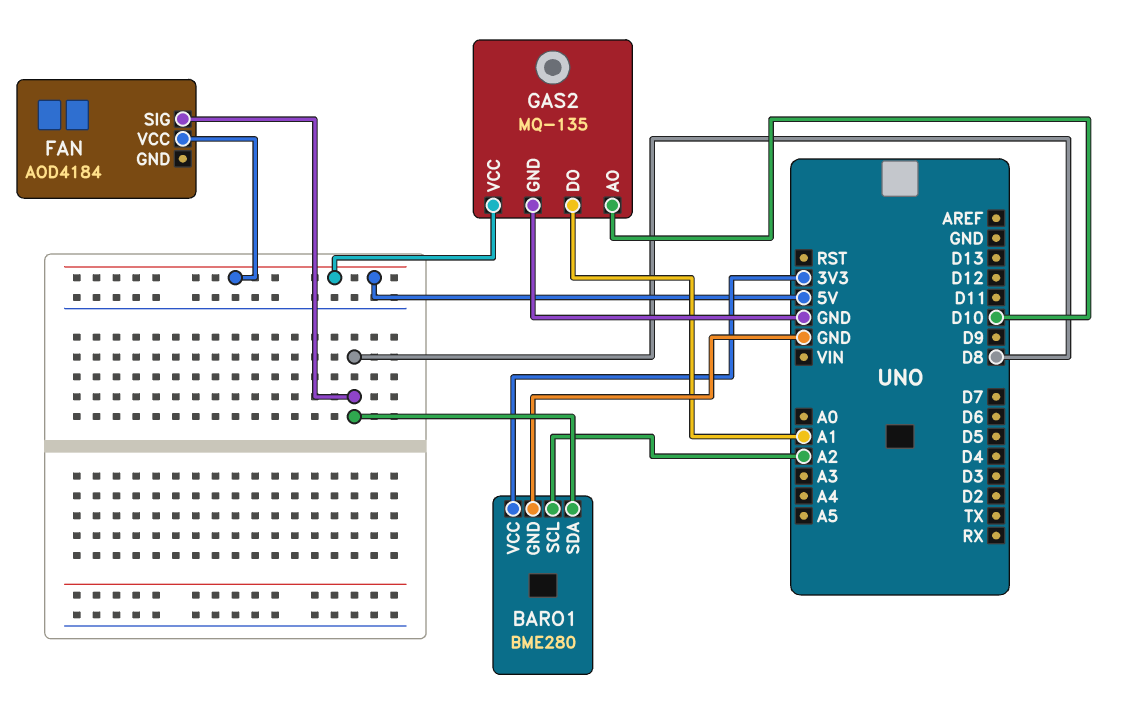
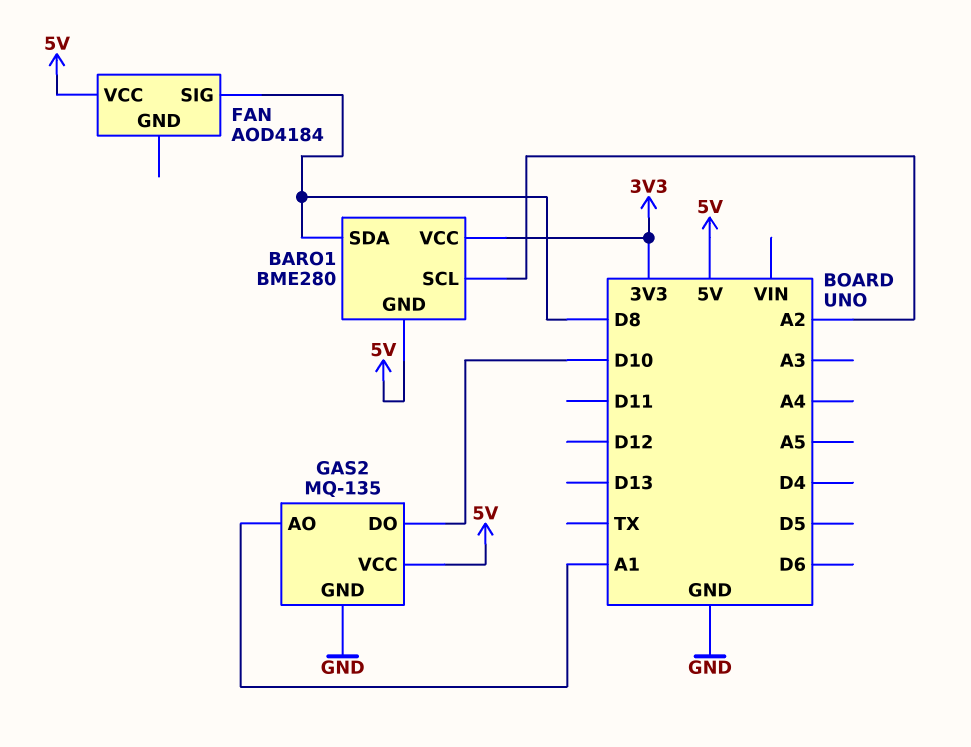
BARO1 pin GND: GND -> 5V
GAS2 pin AO: D10 -> A1
GAS2 pin DO: A1 -> D10

